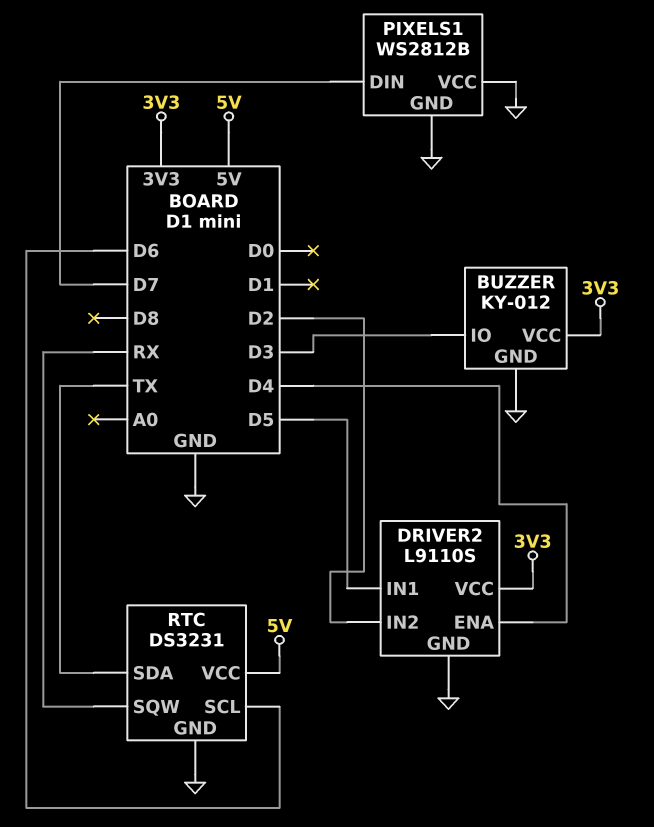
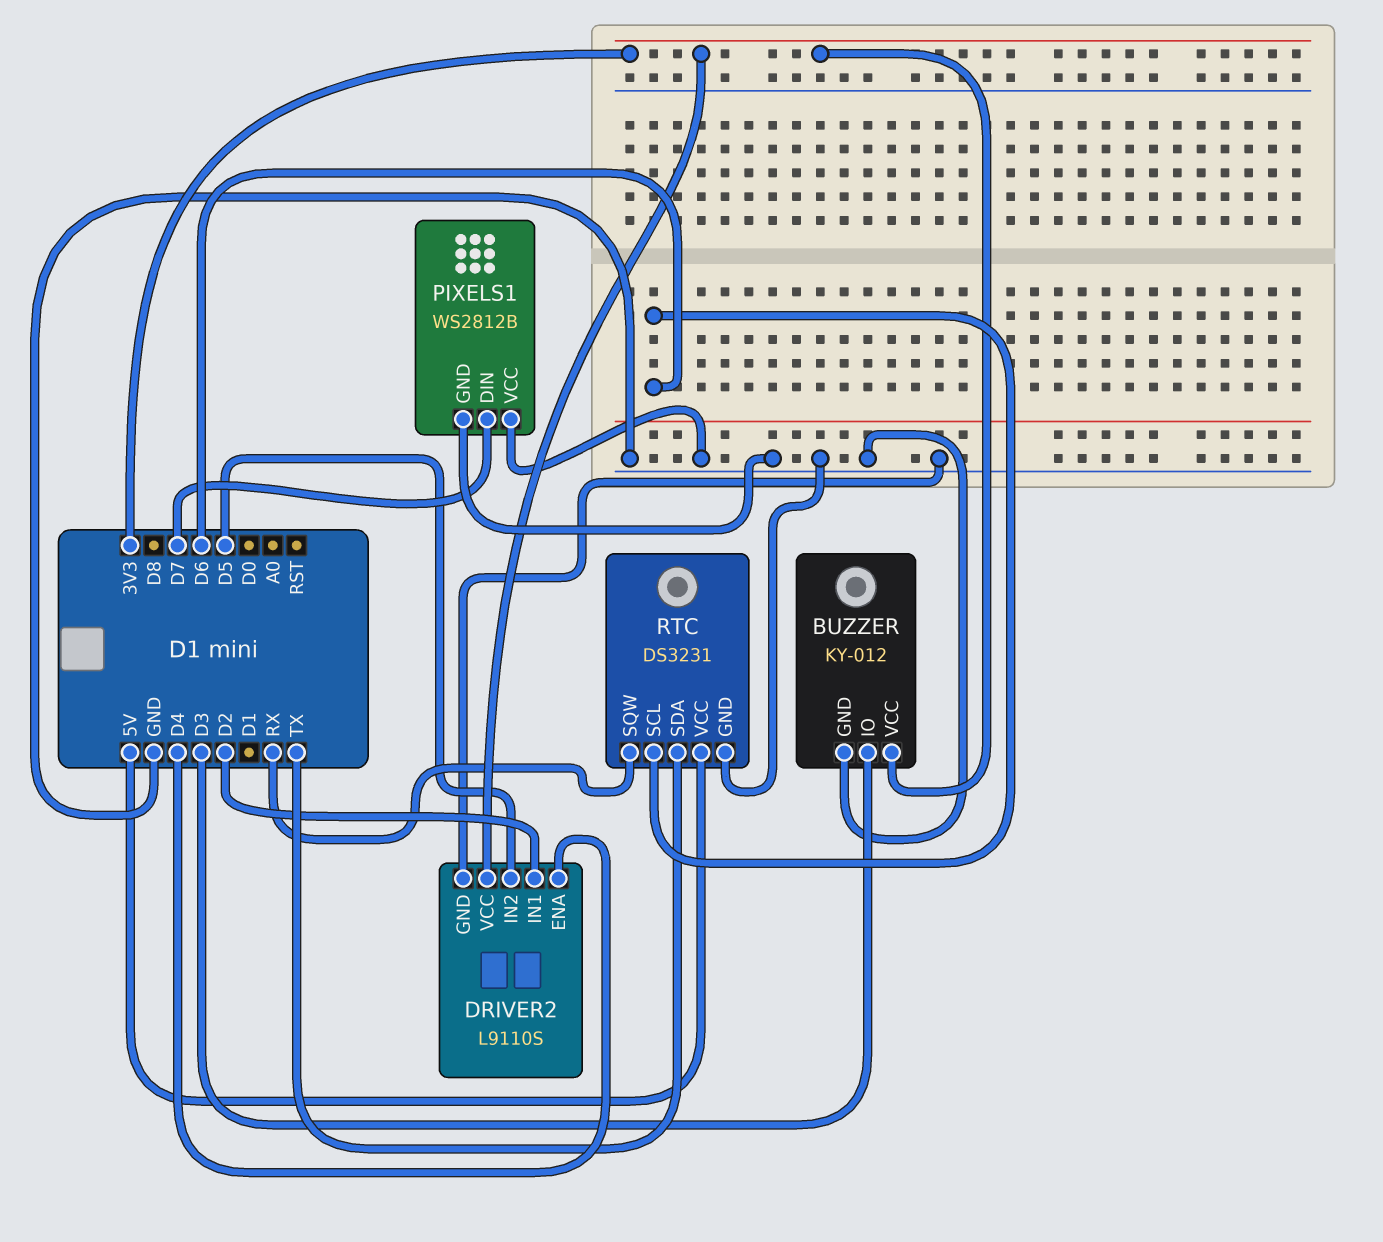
DRIVER2 pin IN1: D5 -> D2
DRIVER2 pin IN2: D2 -> D5

